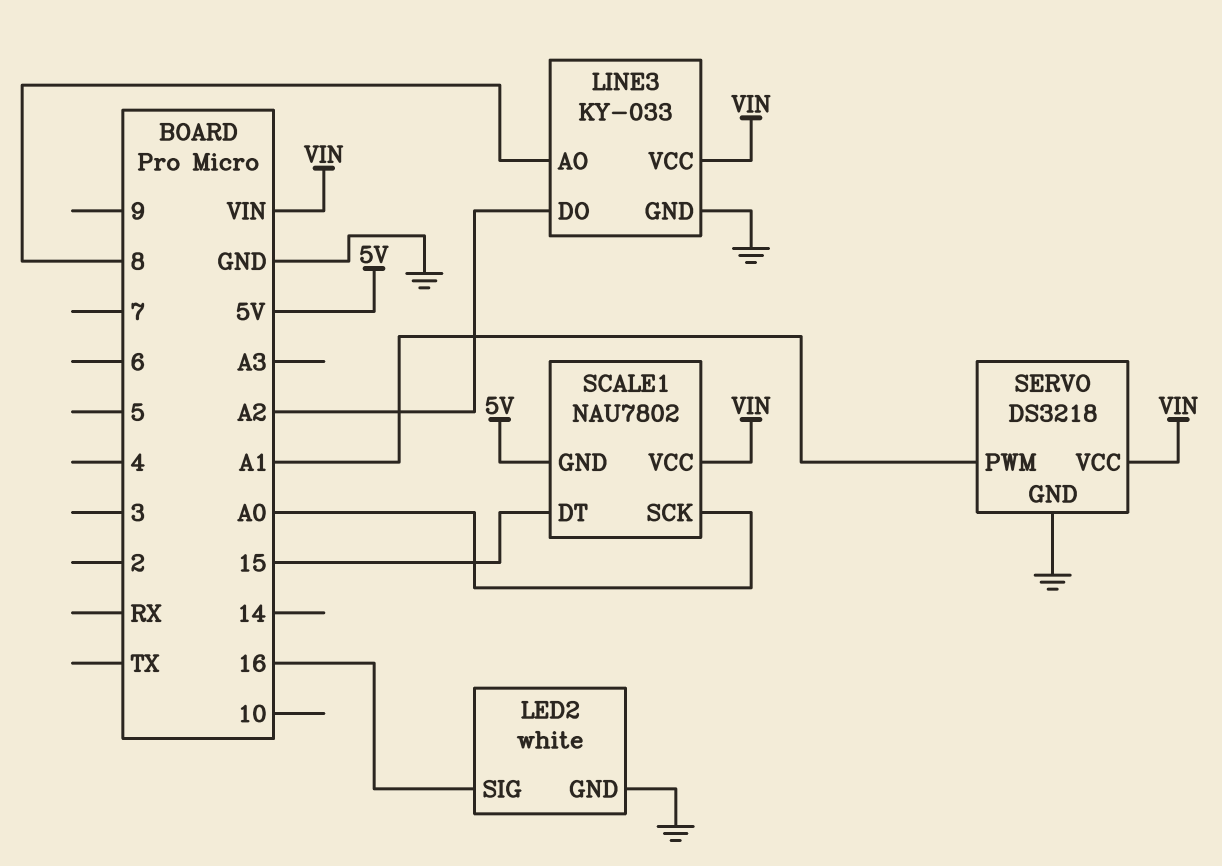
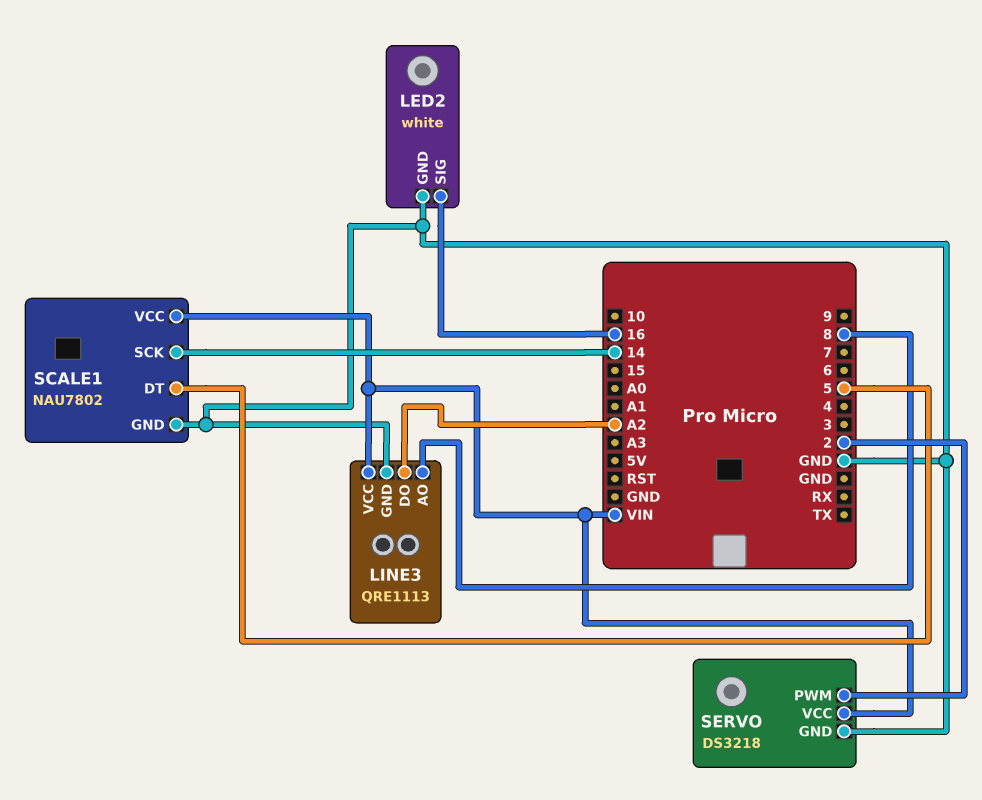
LINE3: KY-033 -> QRE1113
SCALE1 pin DT: 15 -> 5
SCALE1 pin GND: 5V -> GND
SCALE1 pin SCK: A0 -> 14
SERVO pin PWM: A1 -> 2

